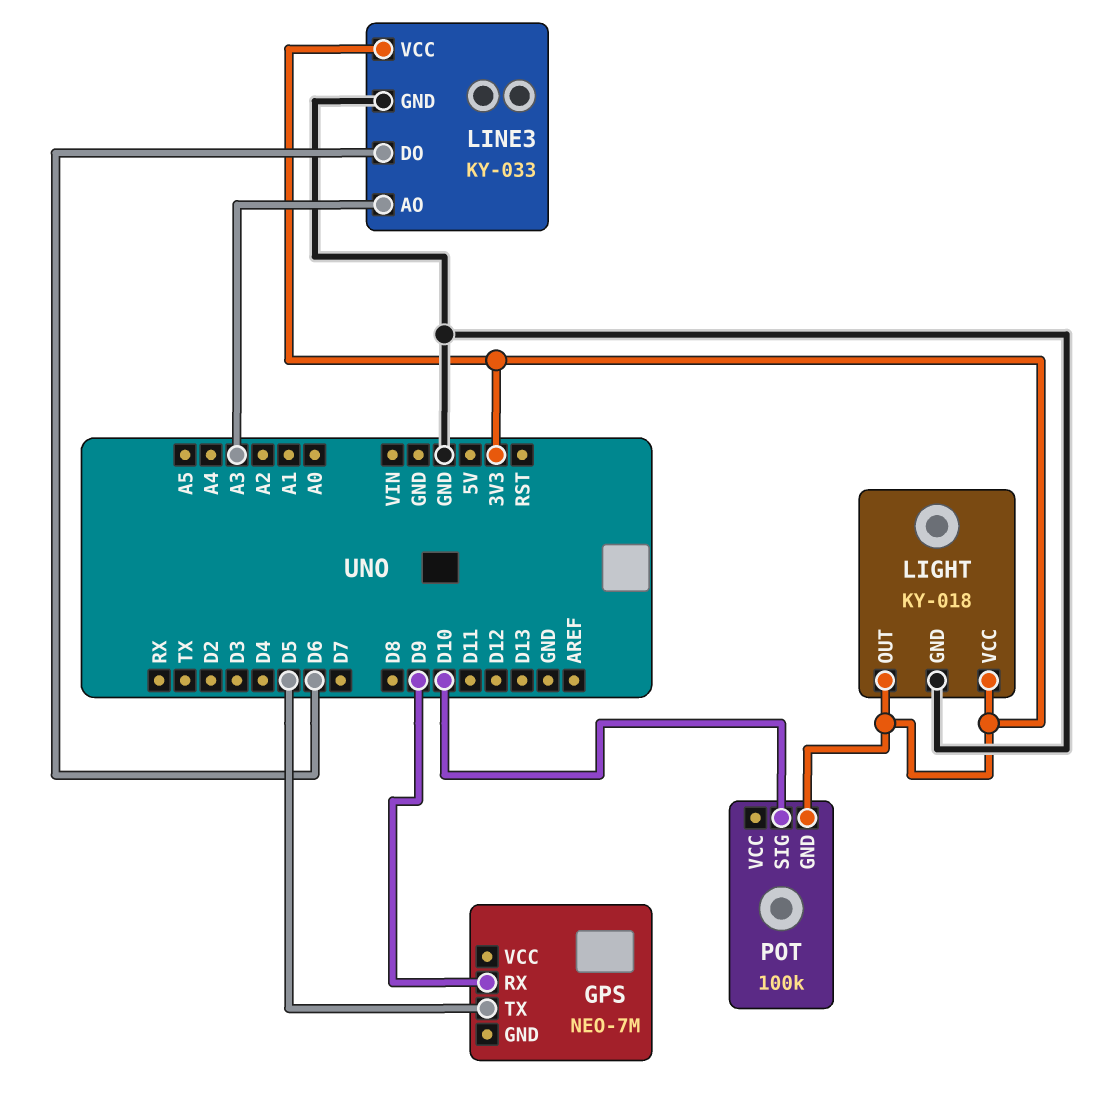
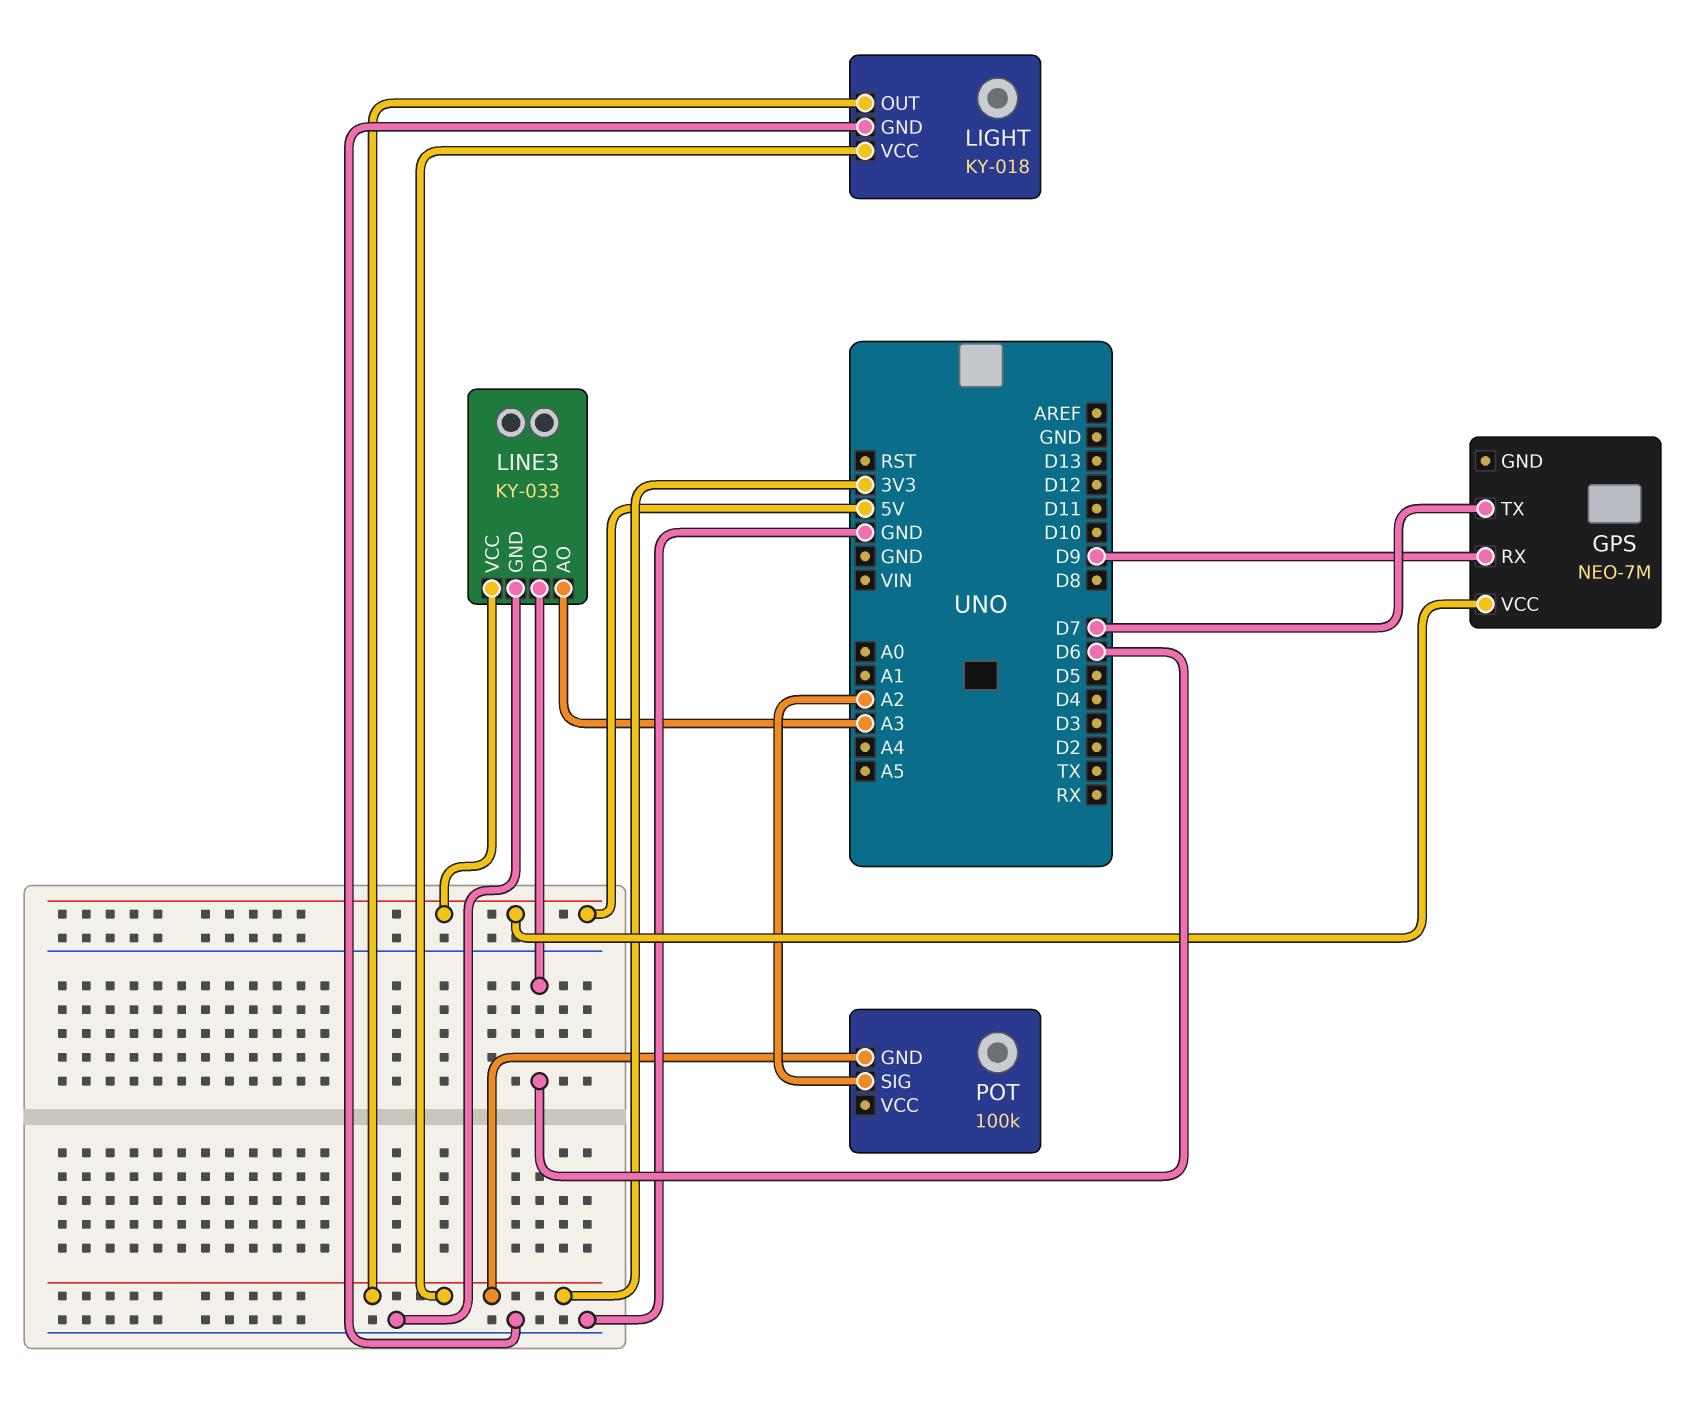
GPS pin TX: D5 -> D7
GPS pin VCC: none -> 5V
LINE3 pin VCC: 3V3 -> 5V
POT pin SIG: D10 -> A2

